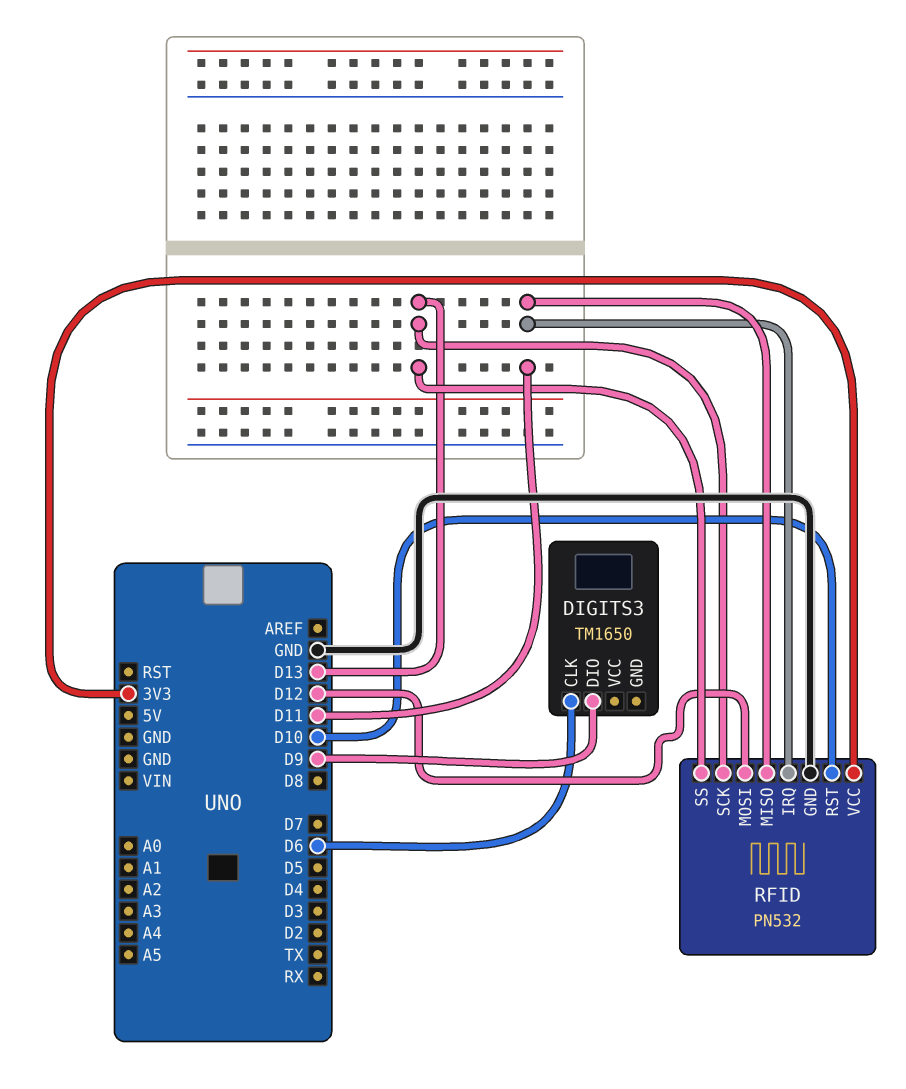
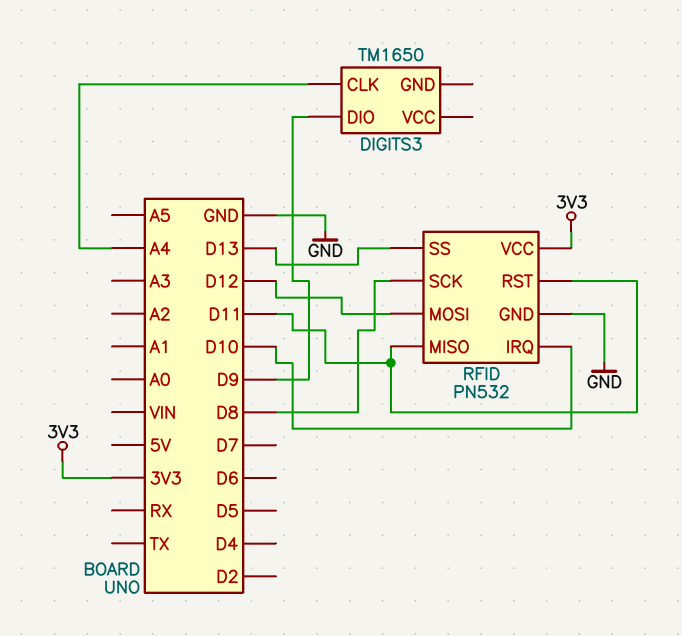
DIGITS3 pin CLK: D6 -> A4
RFID pin IRQ: D11 -> D10
RFID pin RST: D10 -> D11
RFID pin SCK: D13 -> D8

